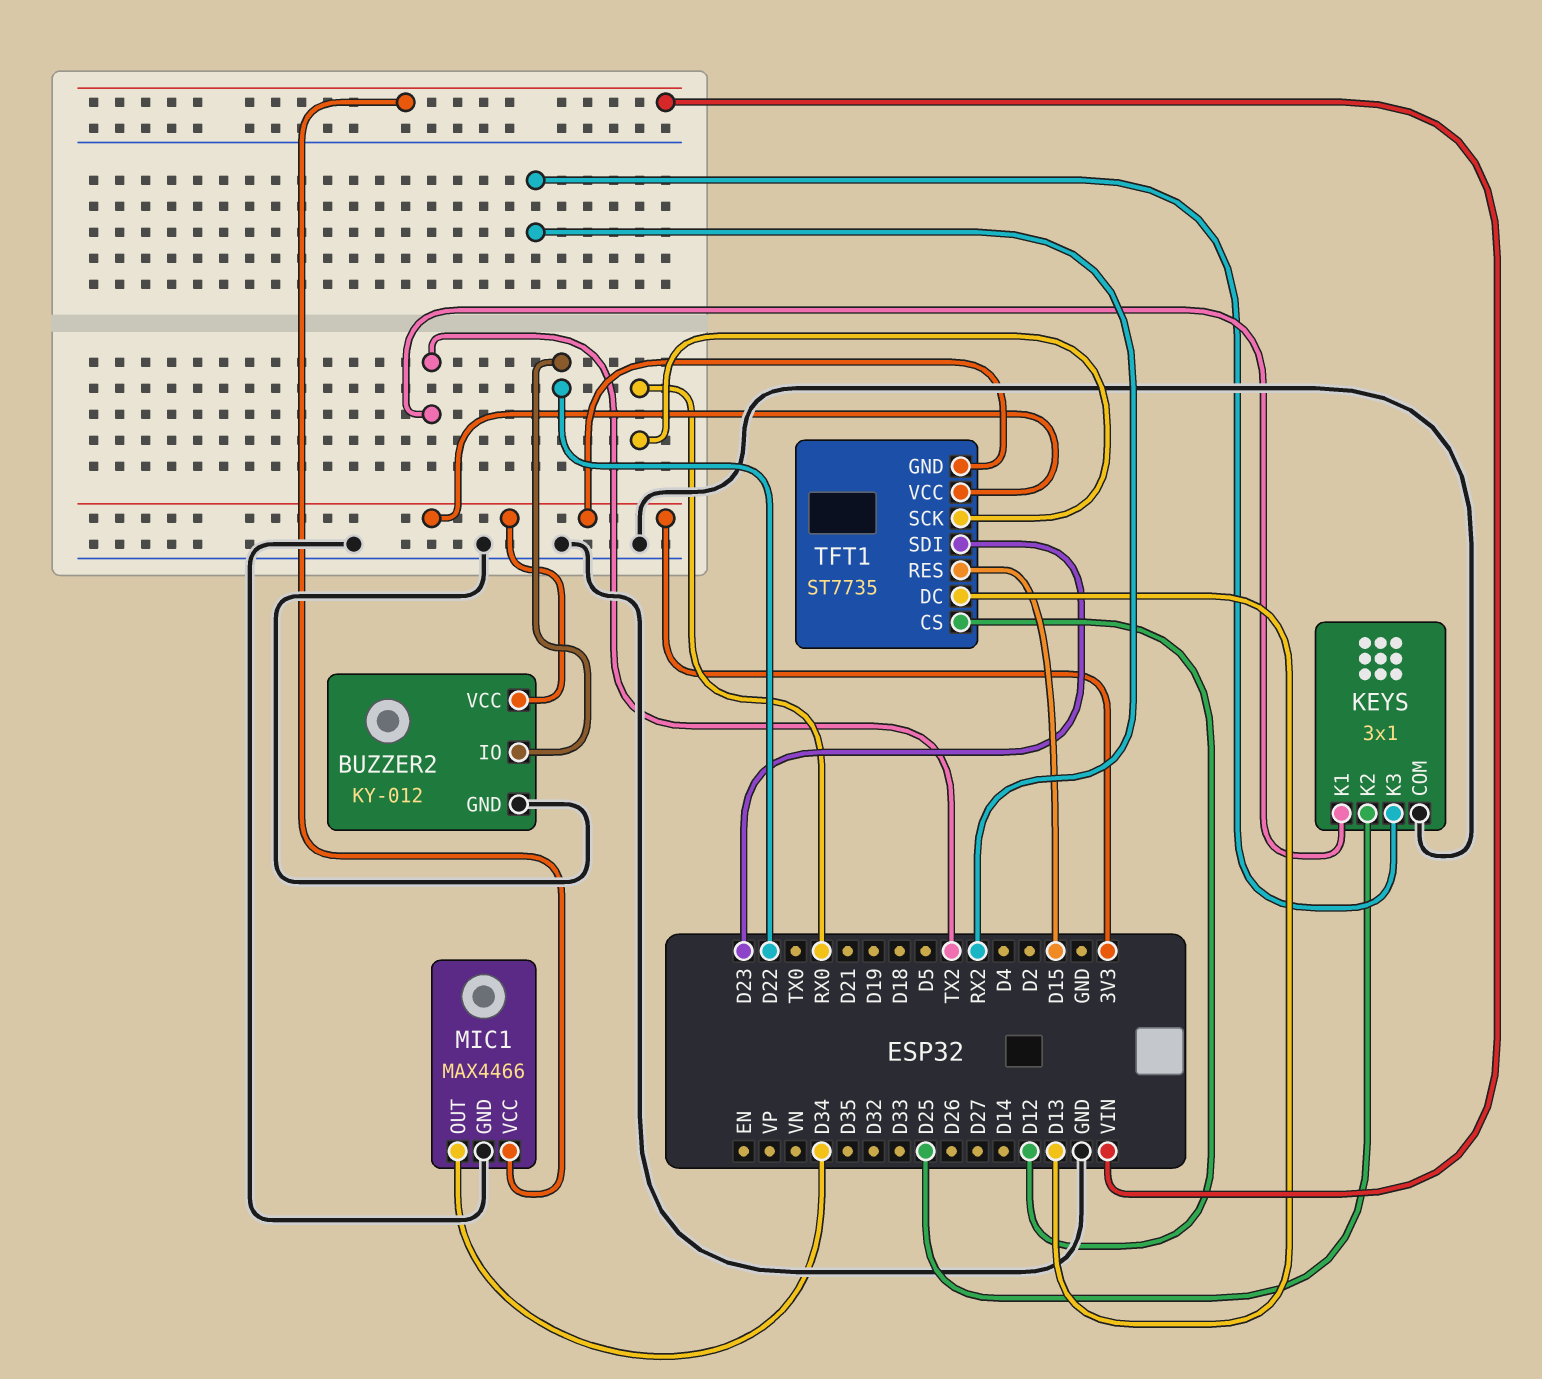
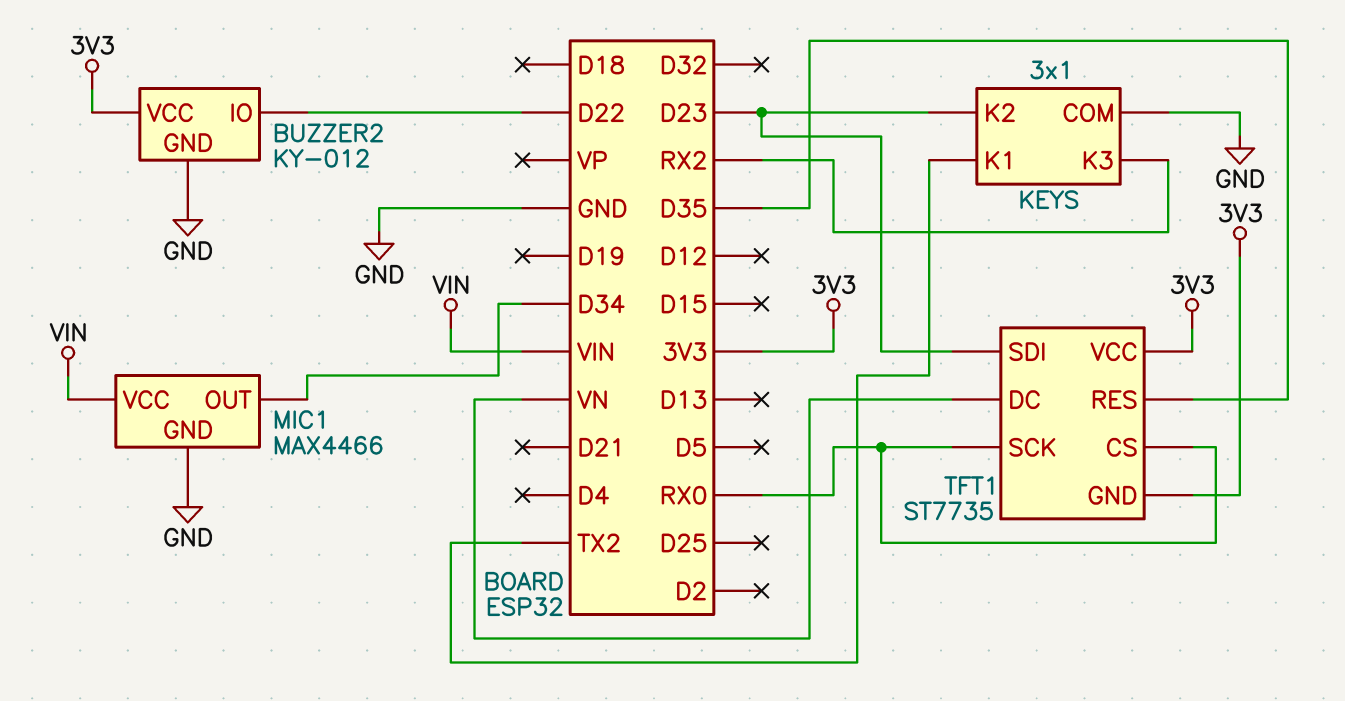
KEYS pin K2: D25 -> D23
TFT1 pin CS: D12 -> RX0
TFT1 pin DC: D13 -> VN
TFT1 pin RES: D15 -> D35

